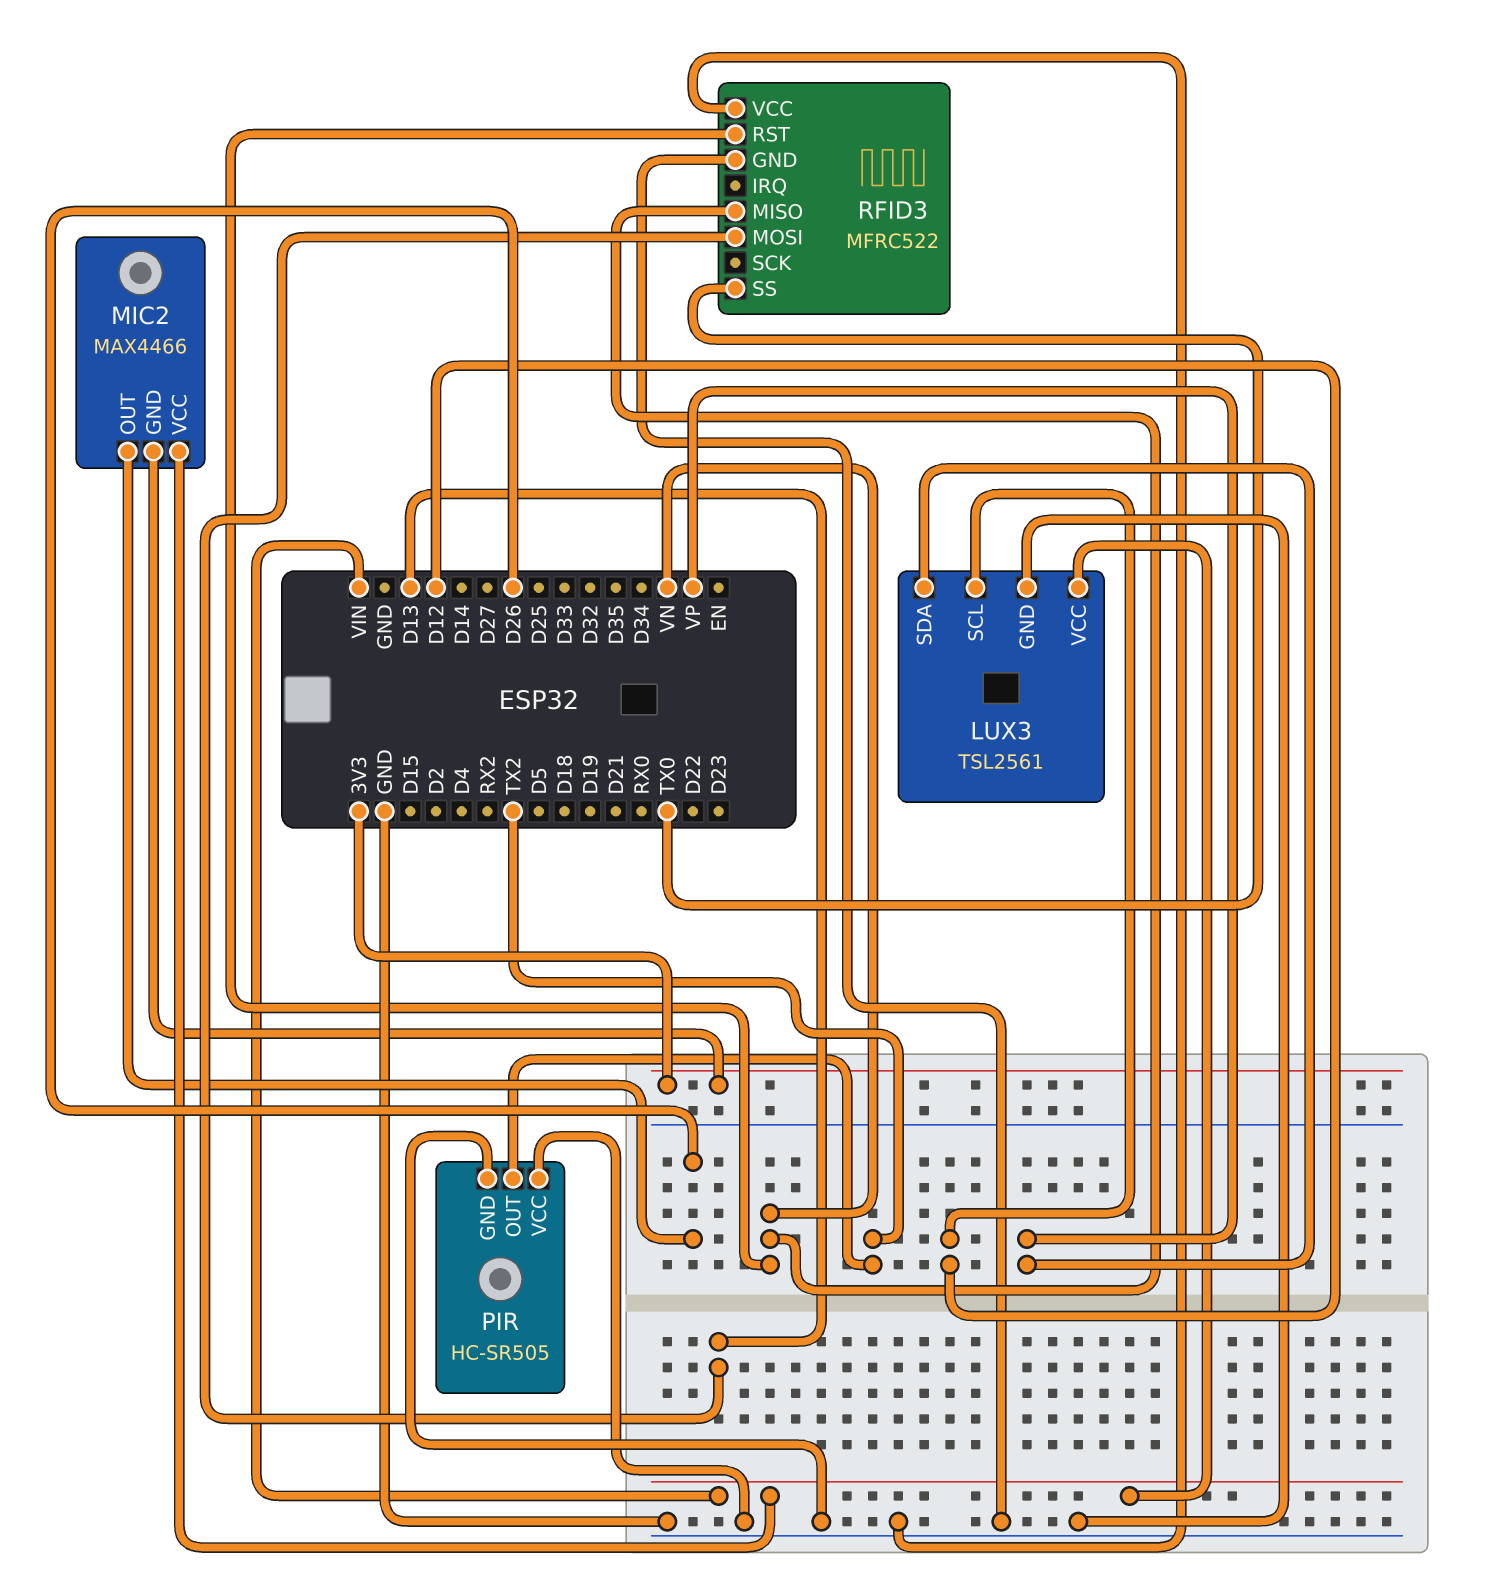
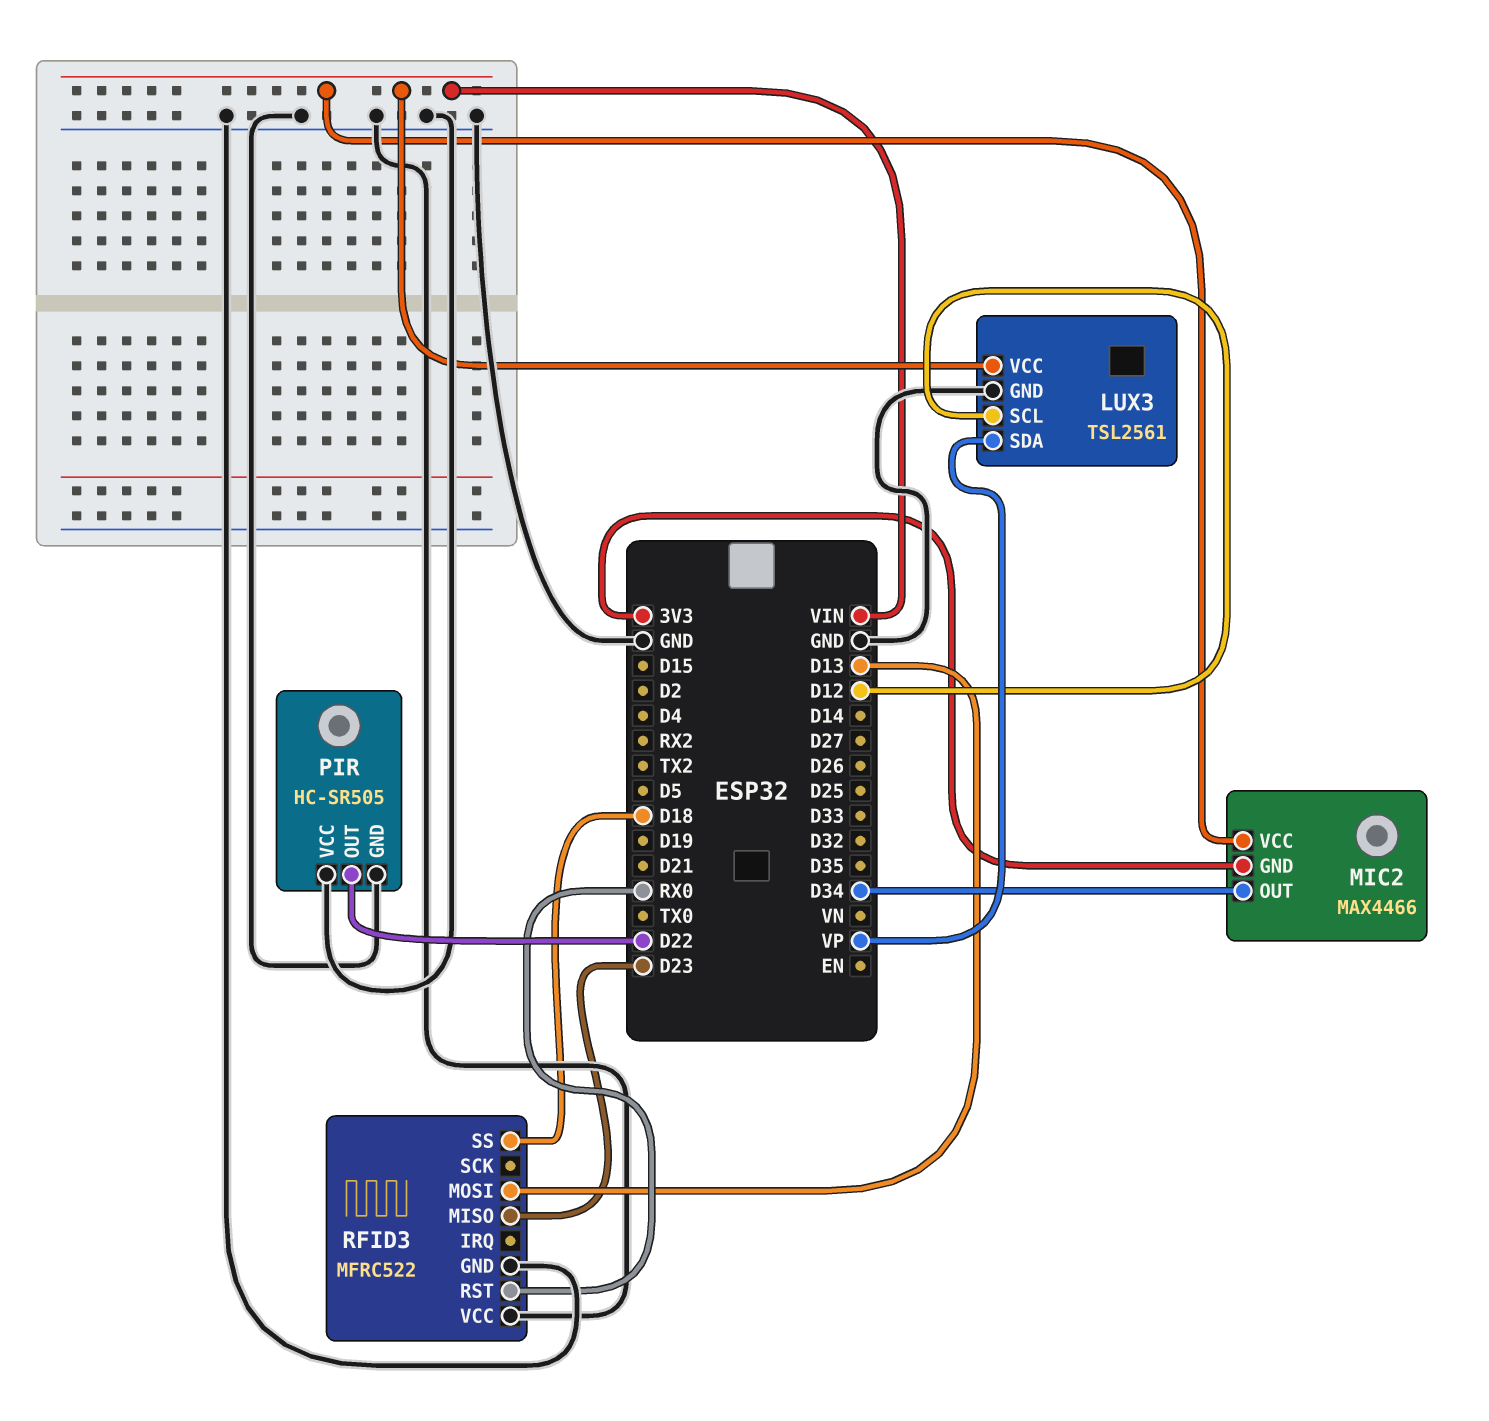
MIC2 pin OUT: D26 -> D34
PIR pin OUT: TX2 -> D22
RFID3 pin MISO: VN -> D23
RFID3 pin RST: VN -> RX0
RFID3 pin SS: TX0 -> D18

